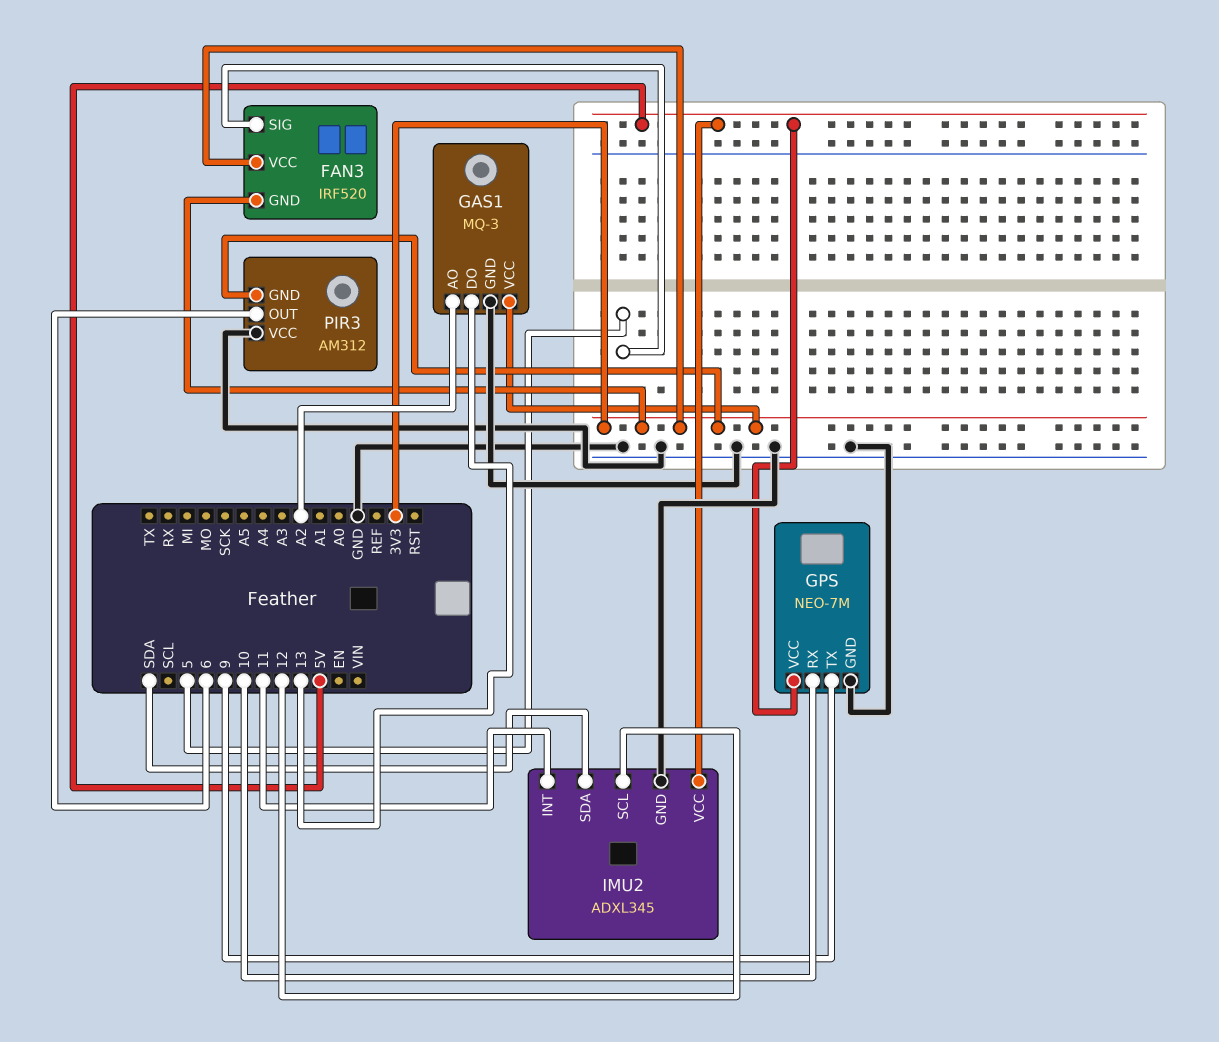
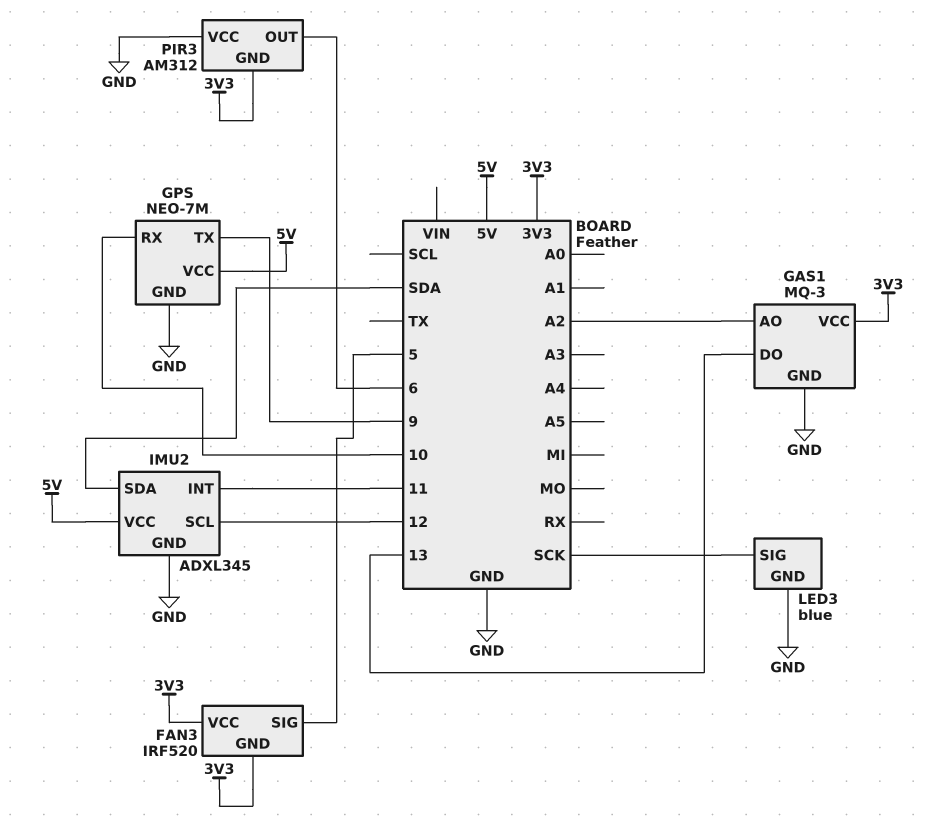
LED3: none -> blue
LED3 pin GND: none -> GND
LED3 pin SIG: none -> SCK

